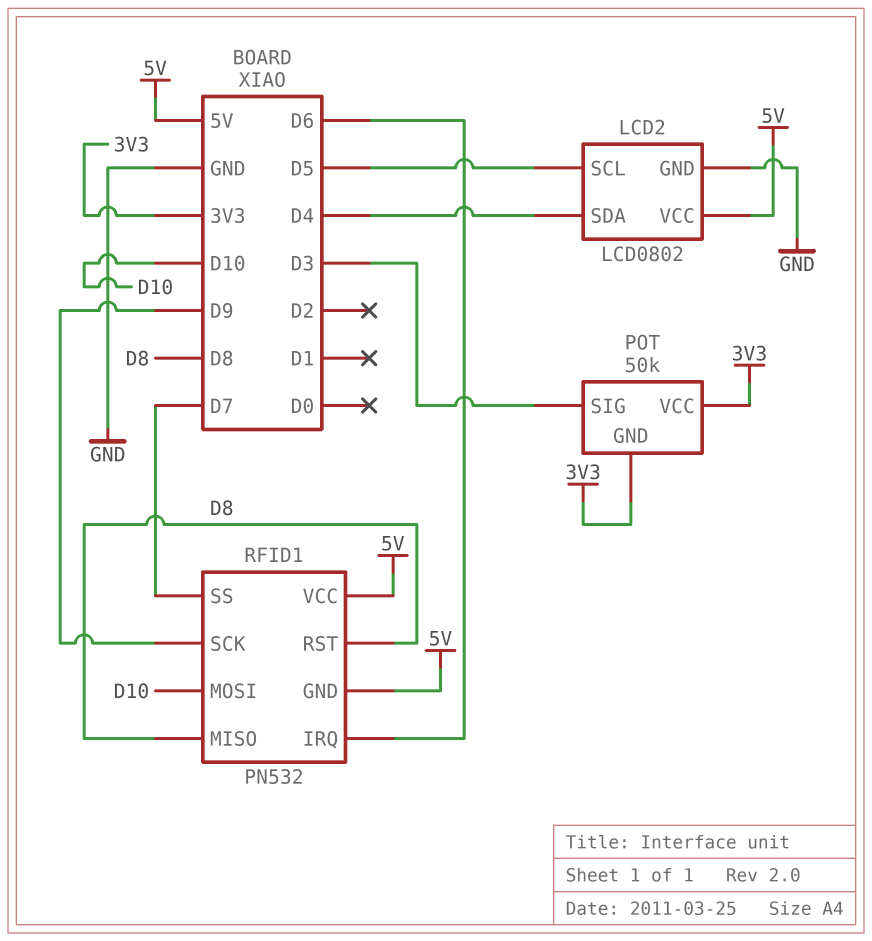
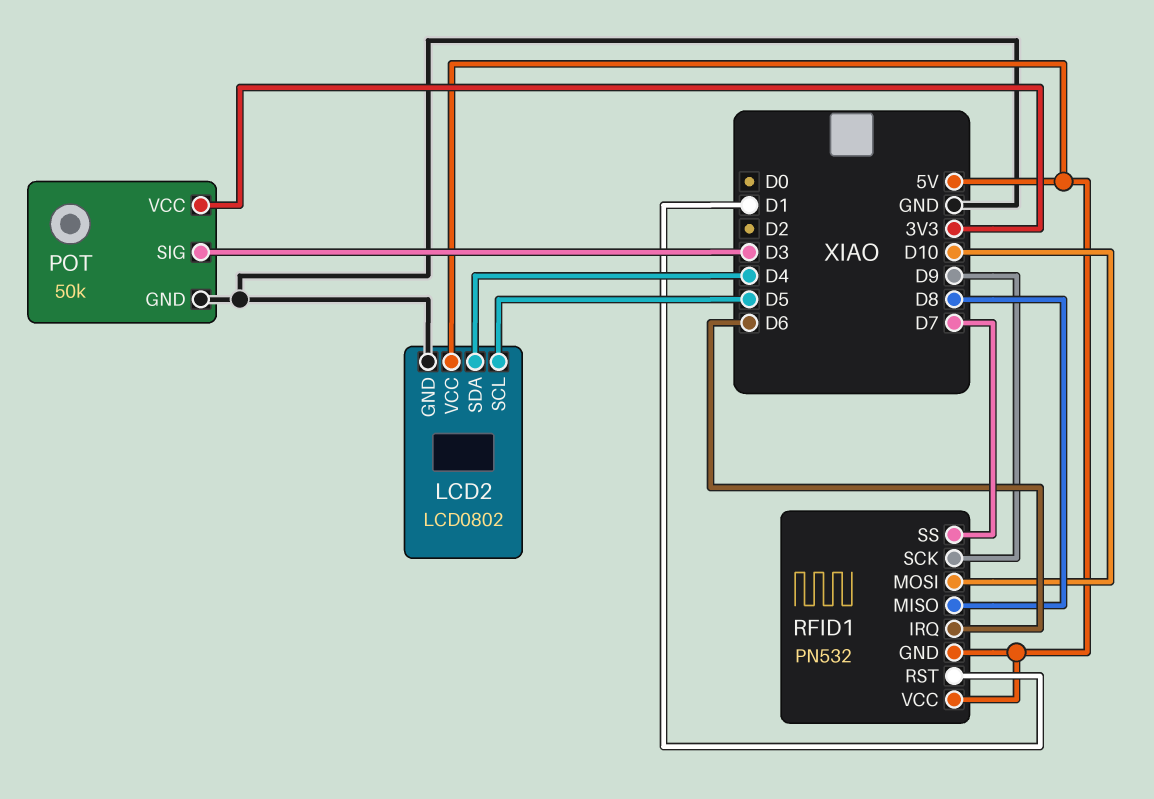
POT pin GND: 3V3 -> GND
RFID1 pin RST: D8 -> D1

